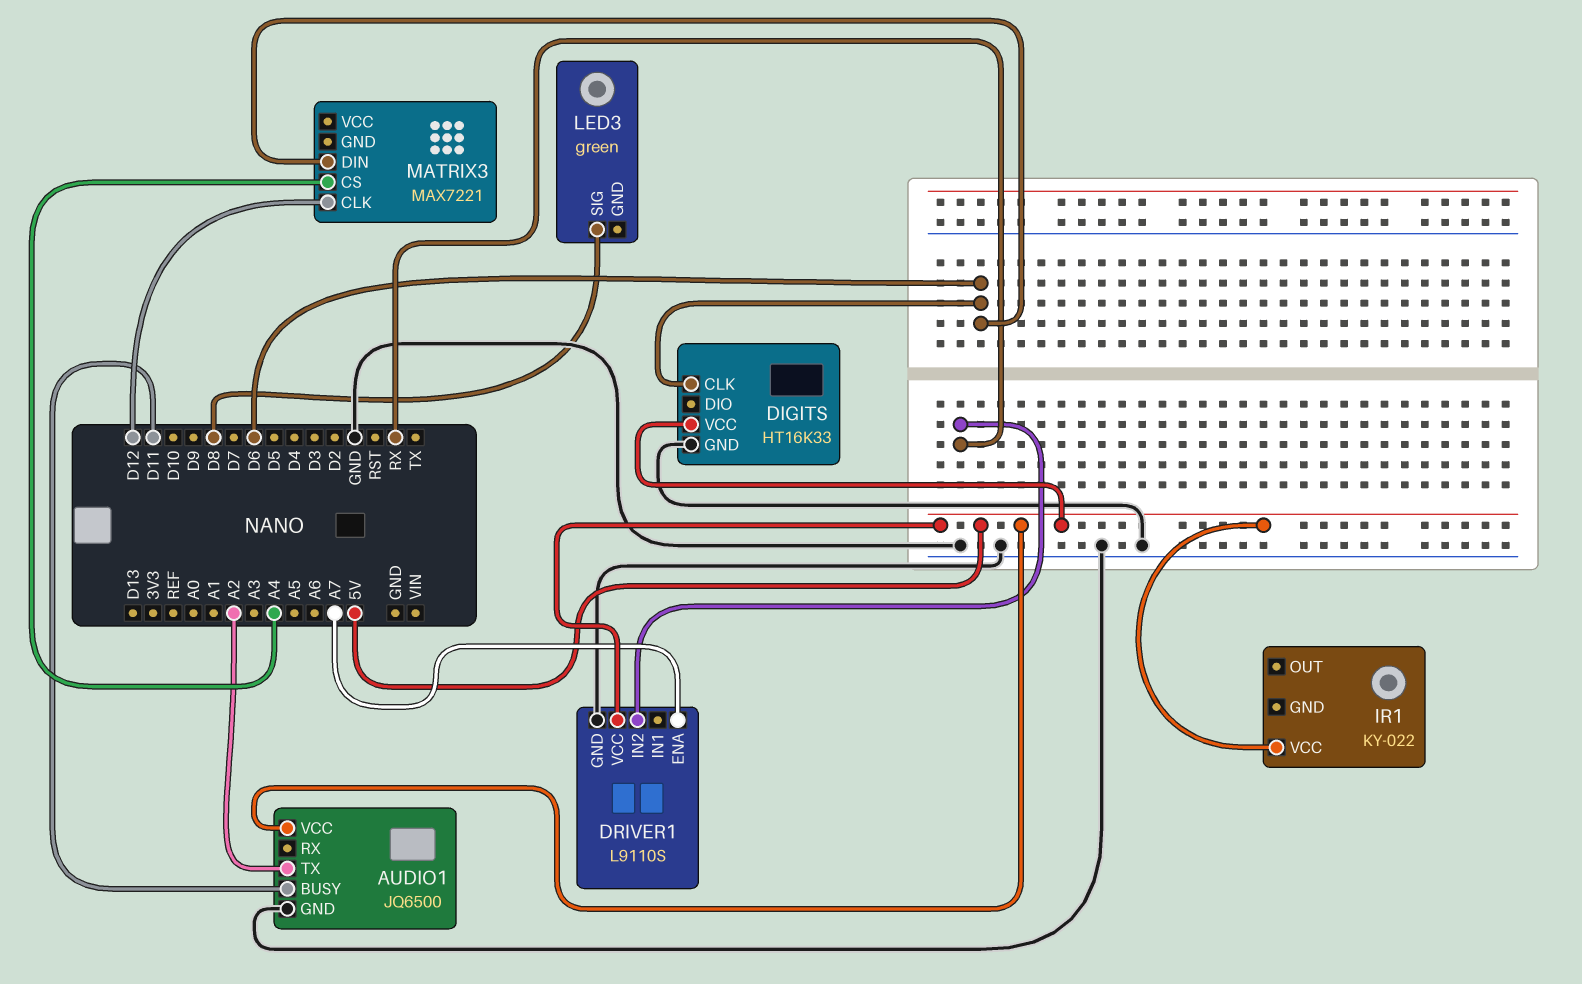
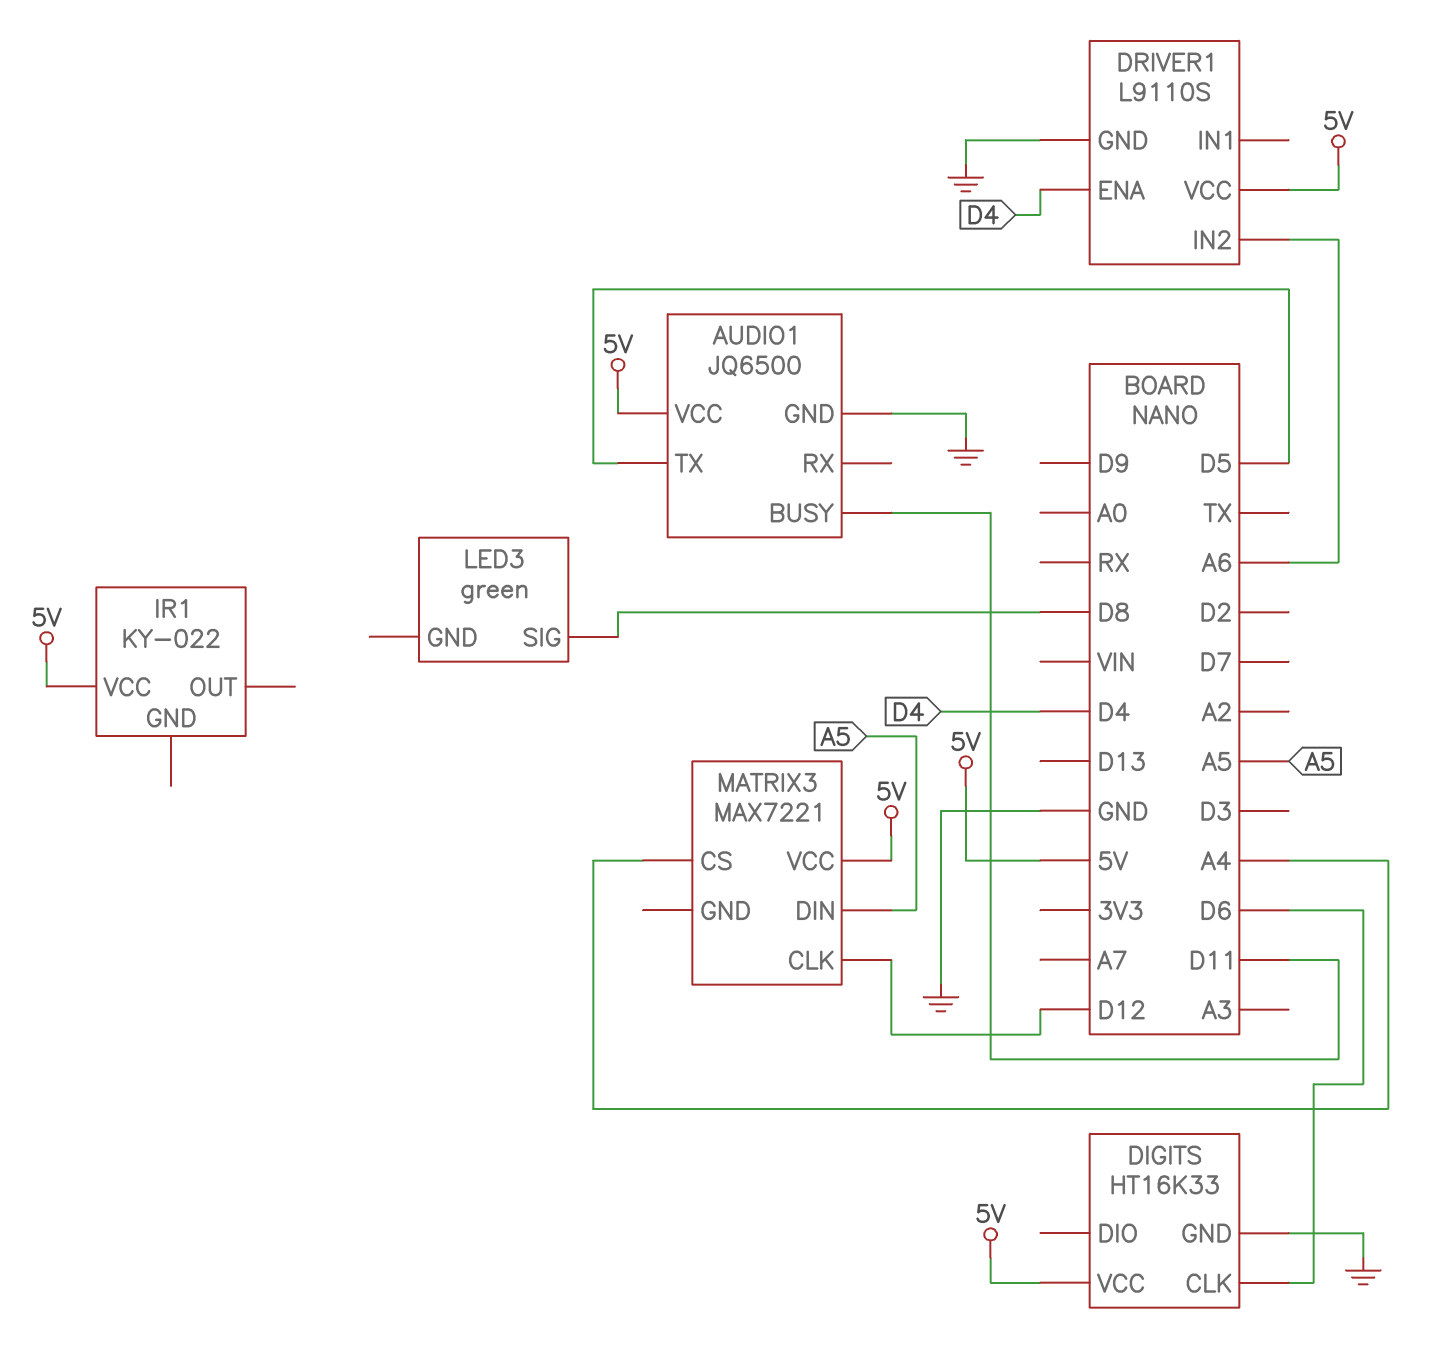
AUDIO1 pin TX: A2 -> D5
DRIVER1 pin ENA: A7 -> D4
DRIVER1 pin IN2: RX -> A6
MATRIX3 pin DIN: D6 -> A5
MATRIX3 pin VCC: none -> 5V

